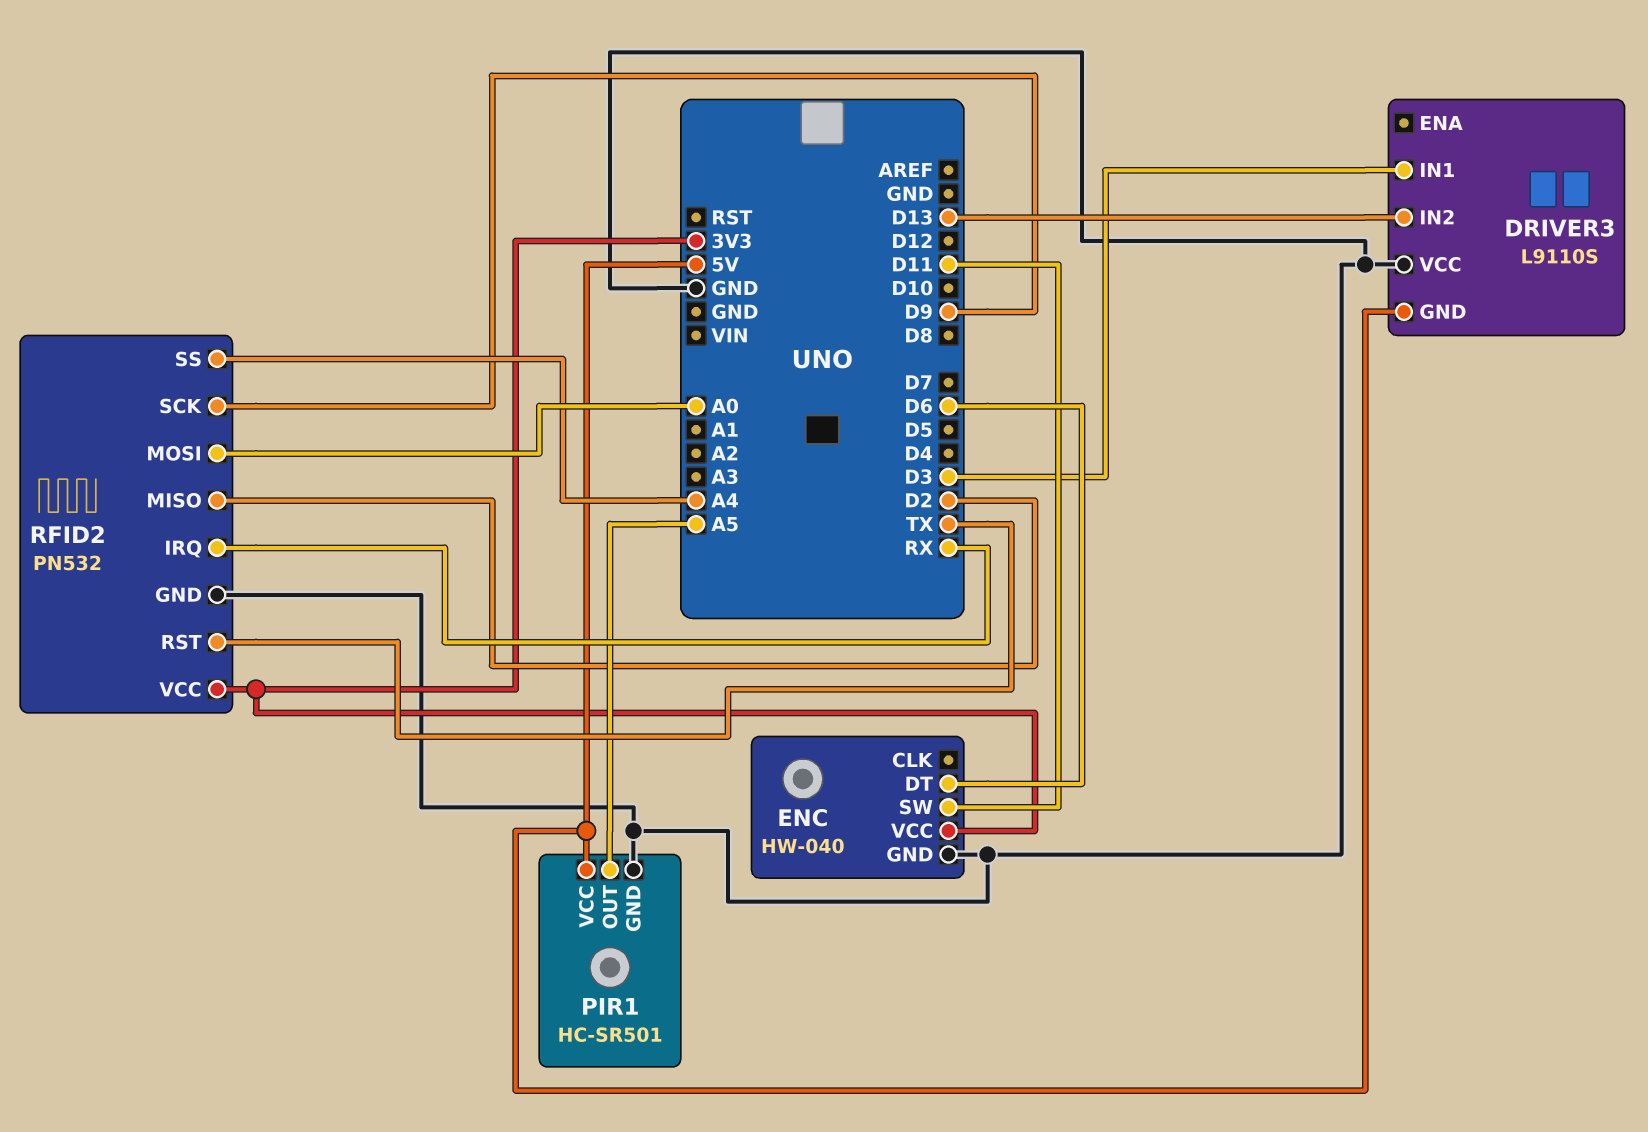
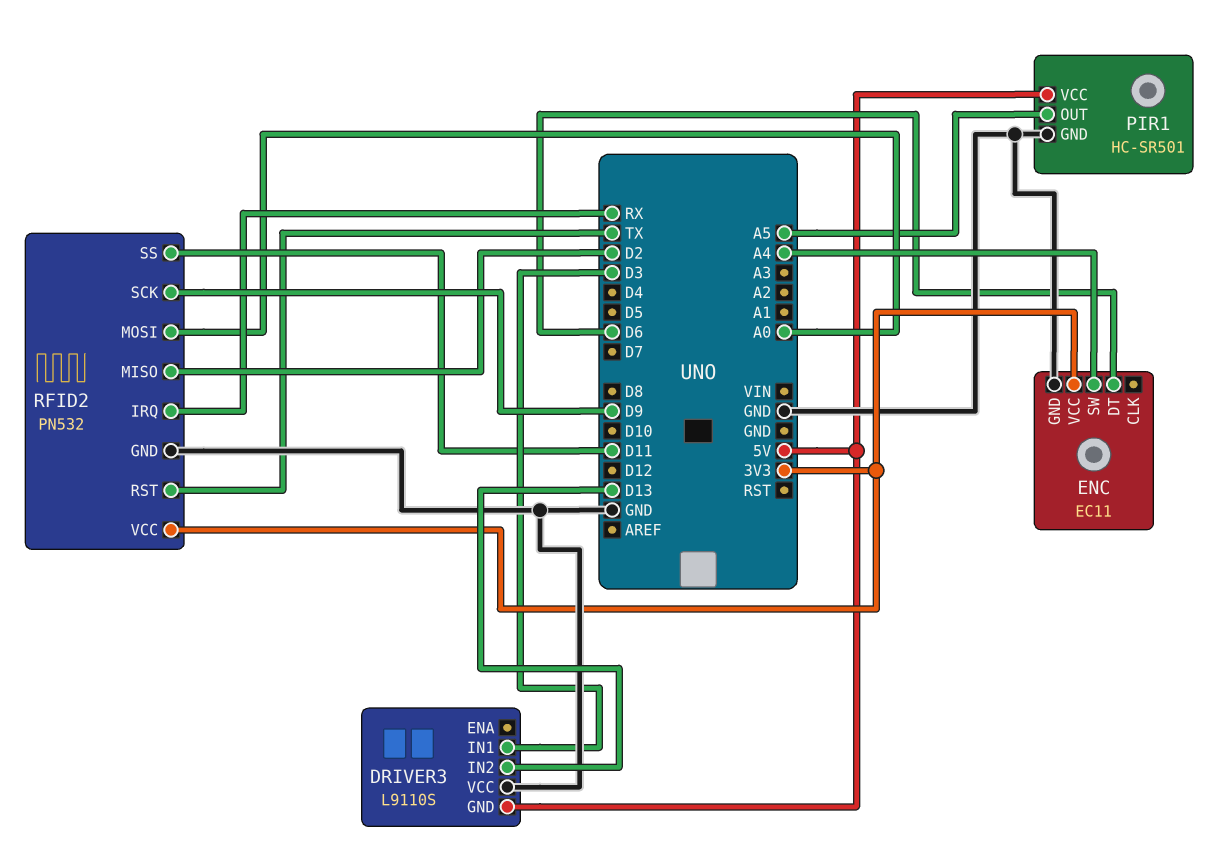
ENC: HW-040 -> EC11
ENC pin SW: D11 -> A4
RFID2 pin SS: A4 -> D11

